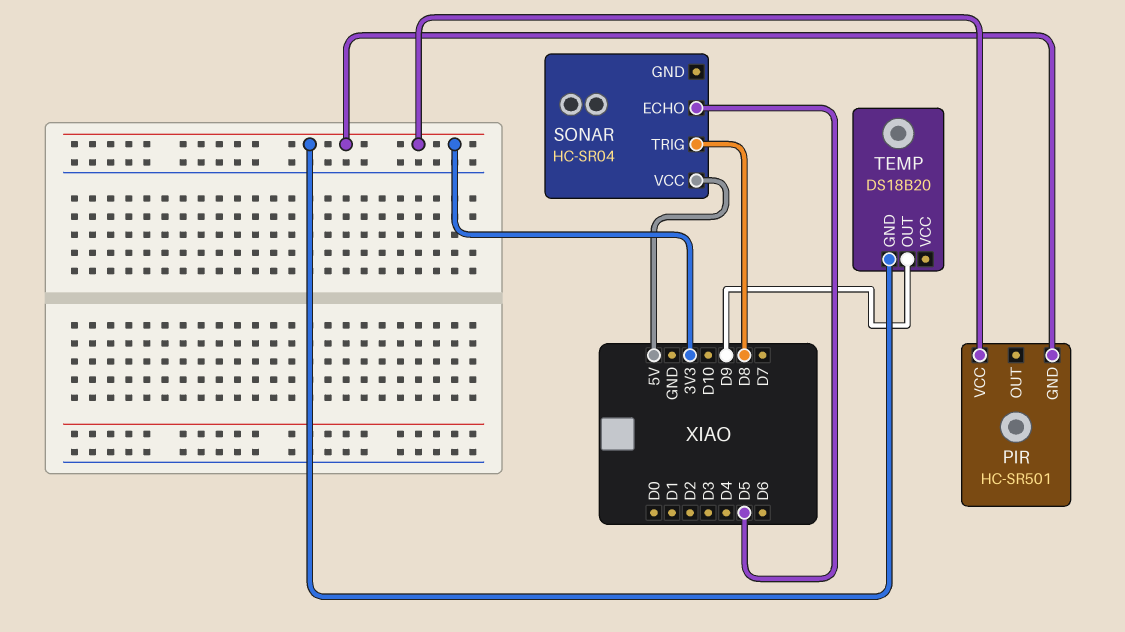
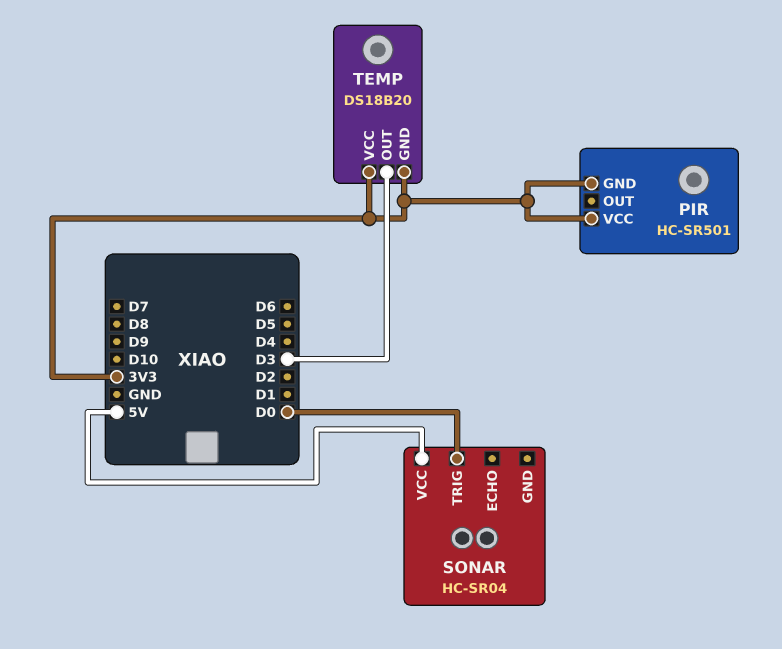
SONAR pin ECHO: D5 -> none
SONAR pin TRIG: D8 -> D0
TEMP pin OUT: D9 -> D3
TEMP pin VCC: none -> 3V3

